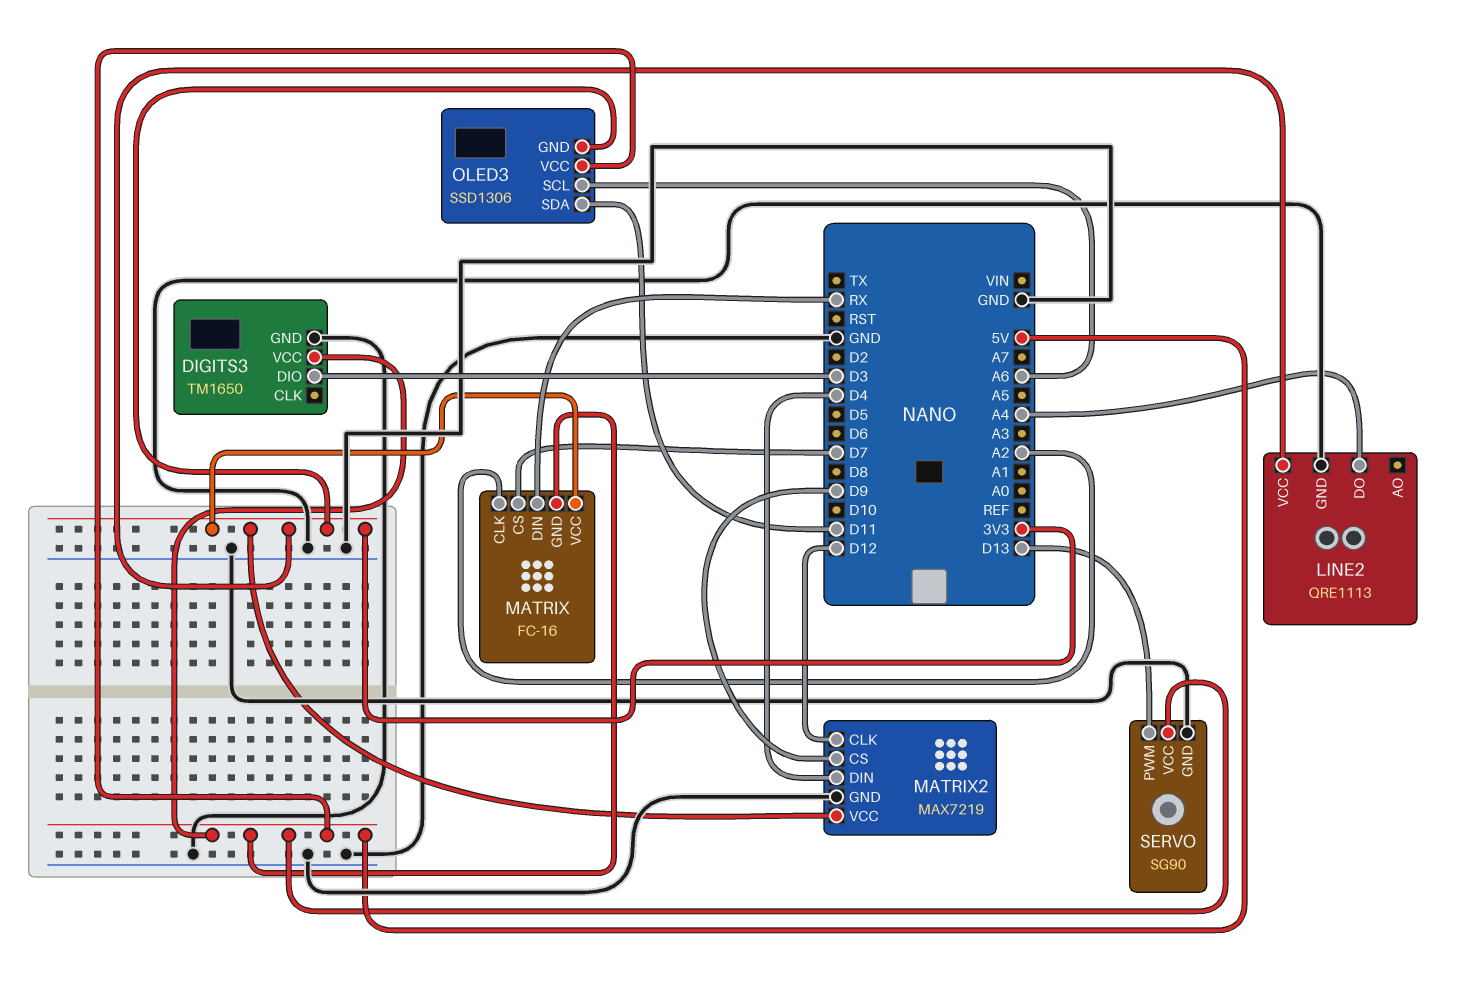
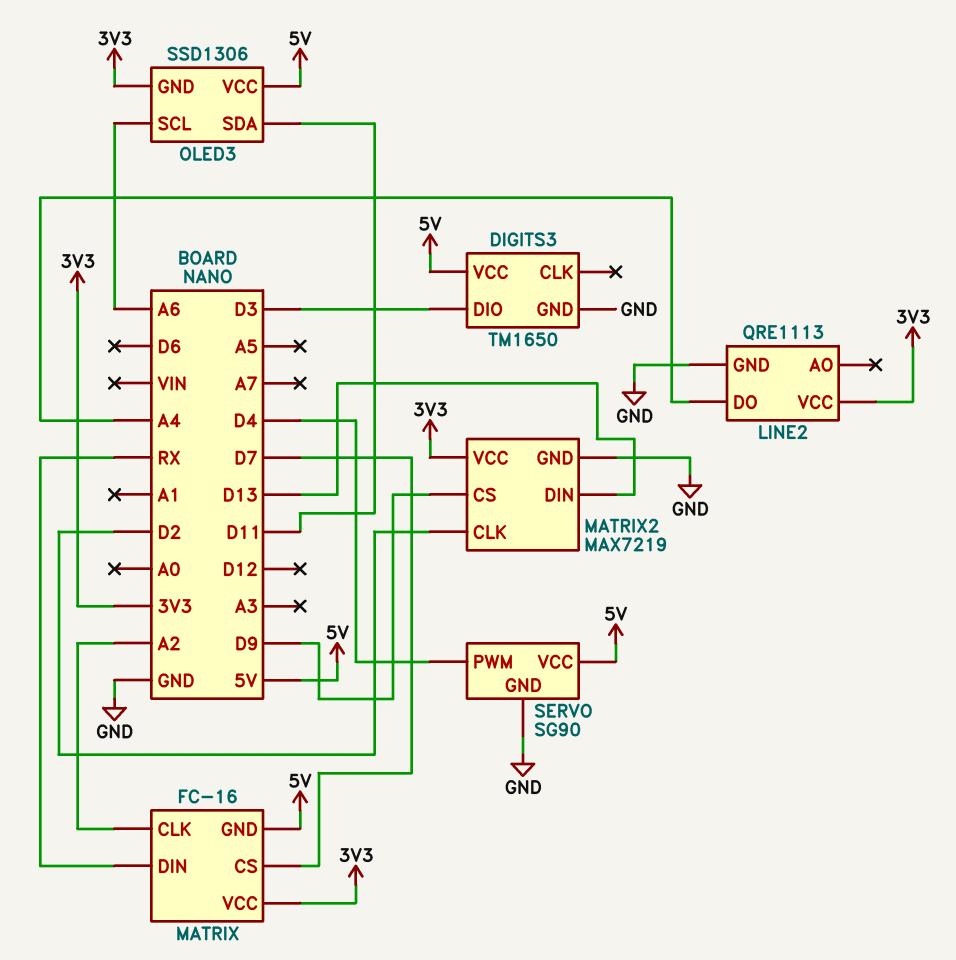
MATRIX2 pin CLK: D12 -> D2
MATRIX2 pin DIN: D4 -> D13
SERVO pin PWM: D13 -> D4

